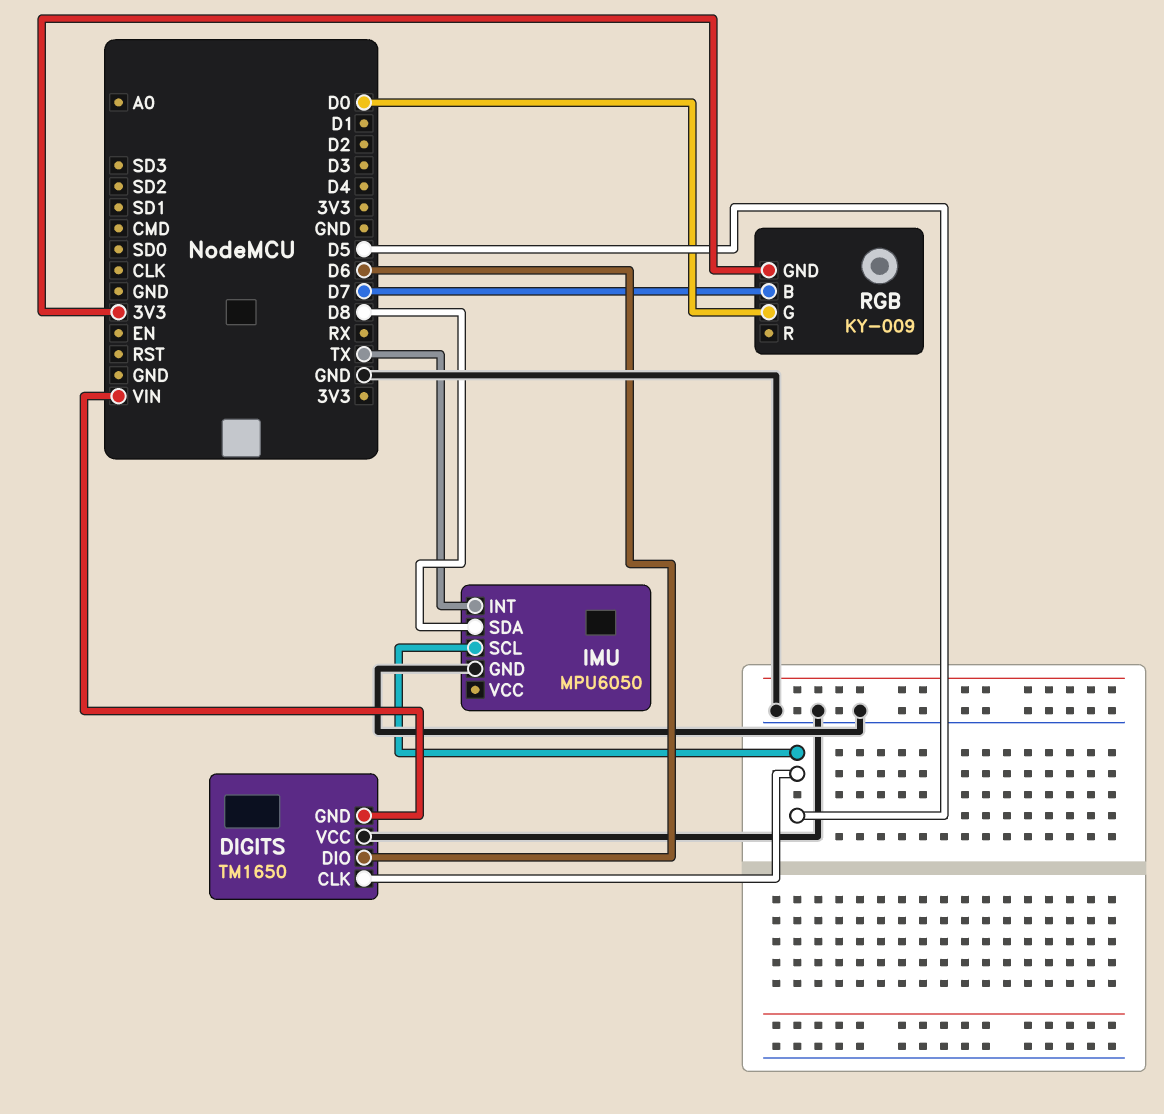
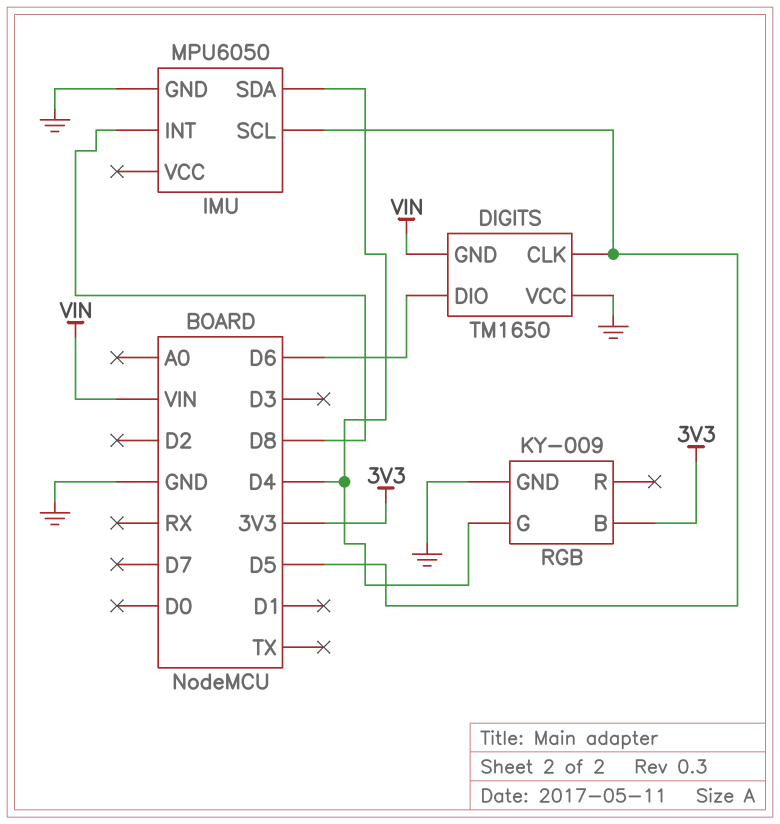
IMU pin INT: TX -> D8
IMU pin SDA: D8 -> D4
RGB pin B: D7 -> 3V3
RGB pin G: D0 -> D4
RGB pin GND: 3V3 -> GND

